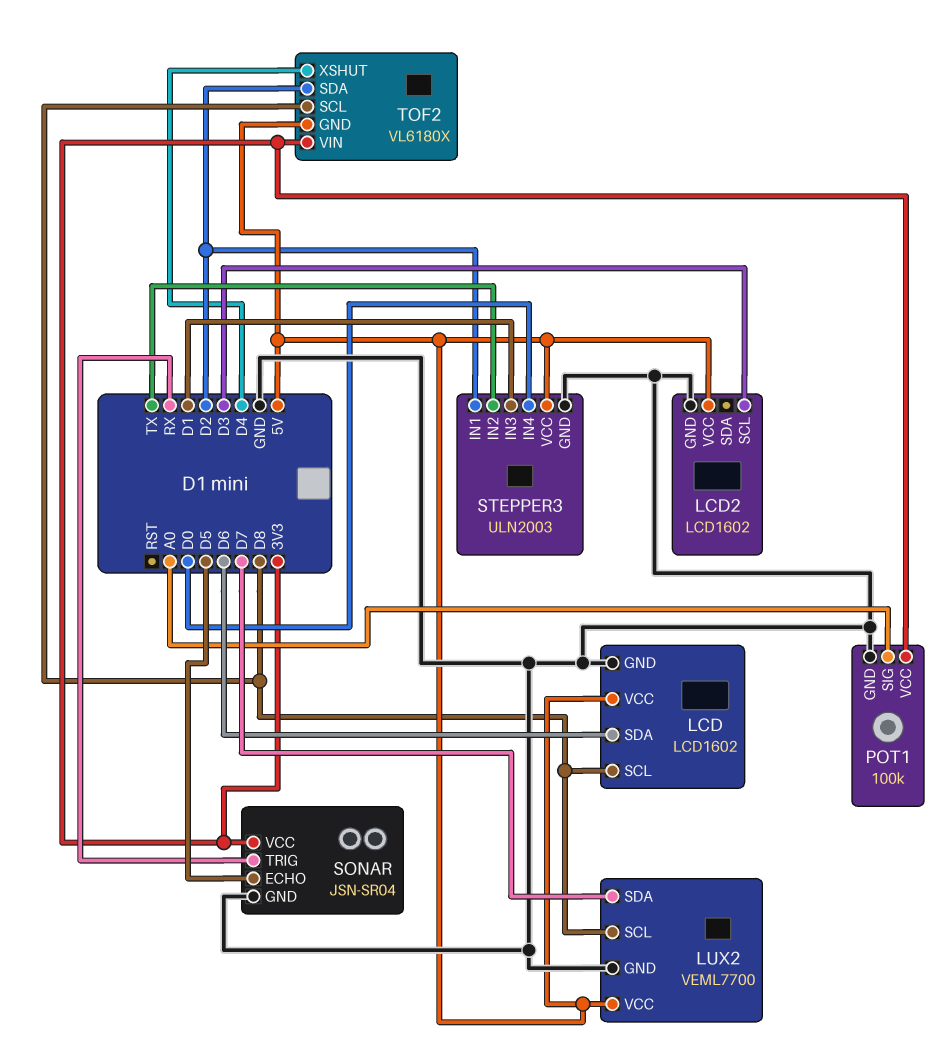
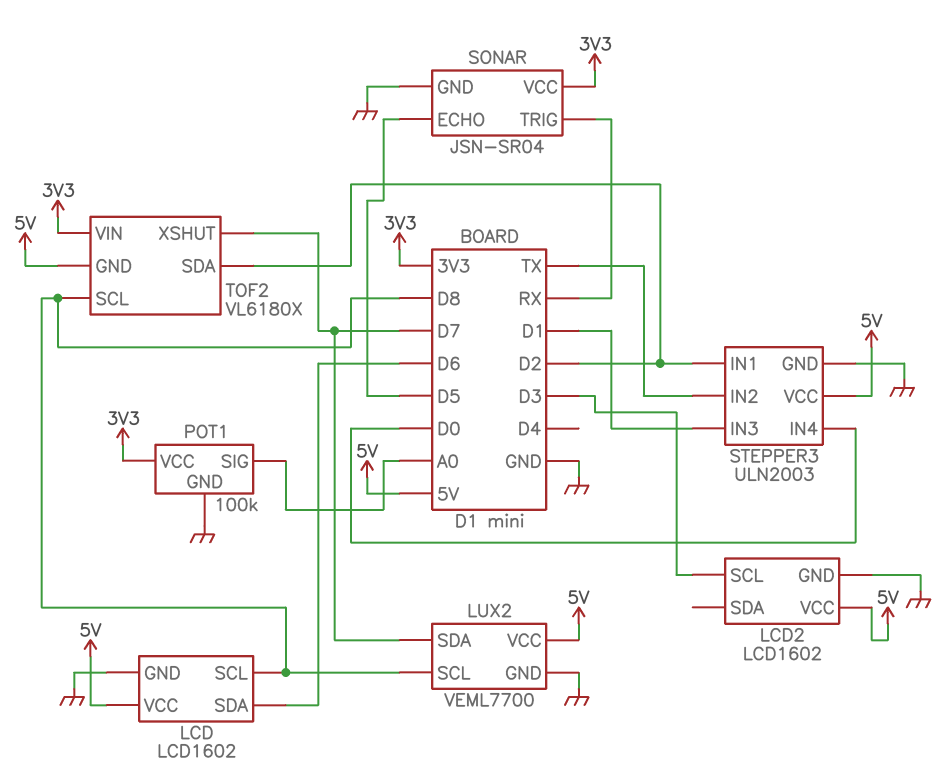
TOF2 pin XSHUT: D4 -> D7

